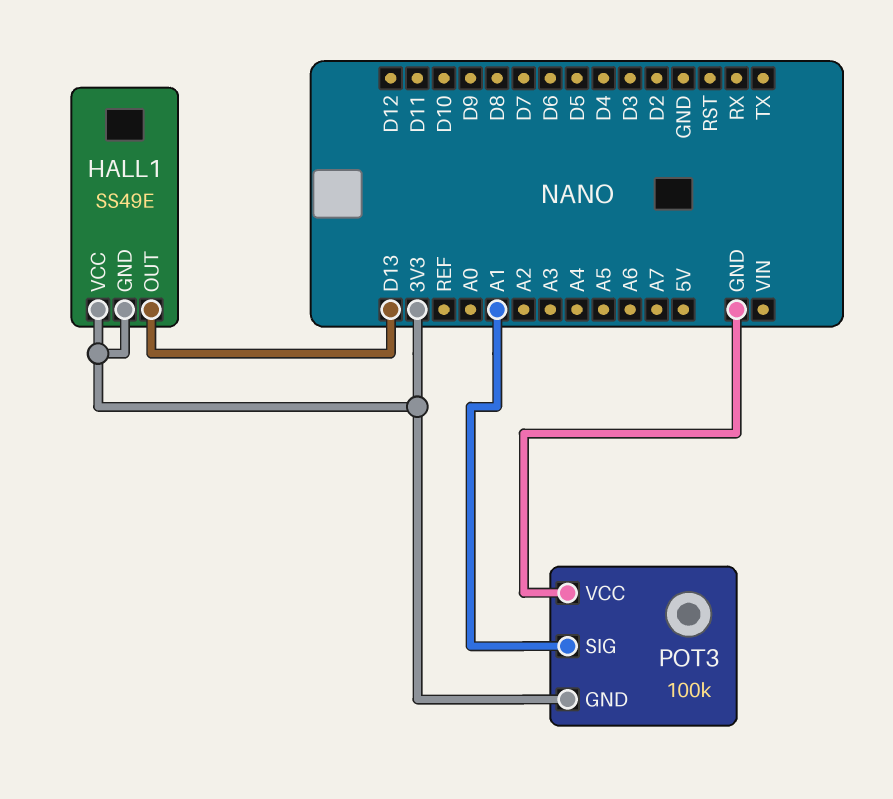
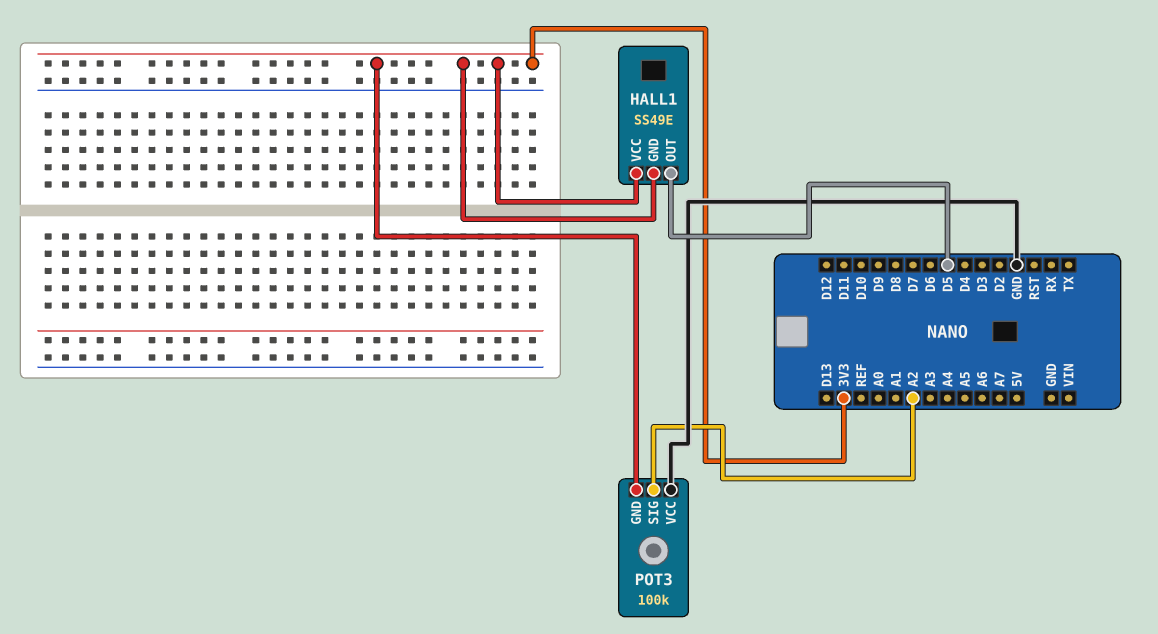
HALL1 pin OUT: D13 -> D5
POT3 pin SIG: A1 -> A2

